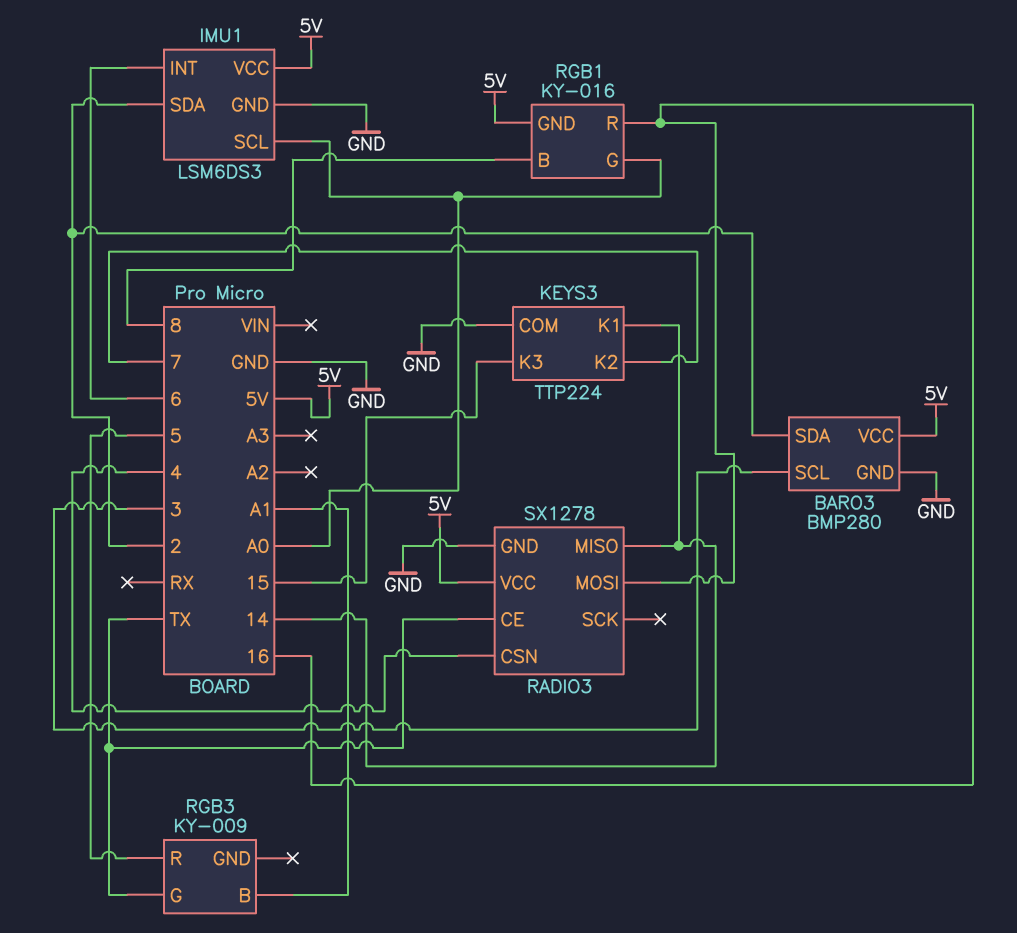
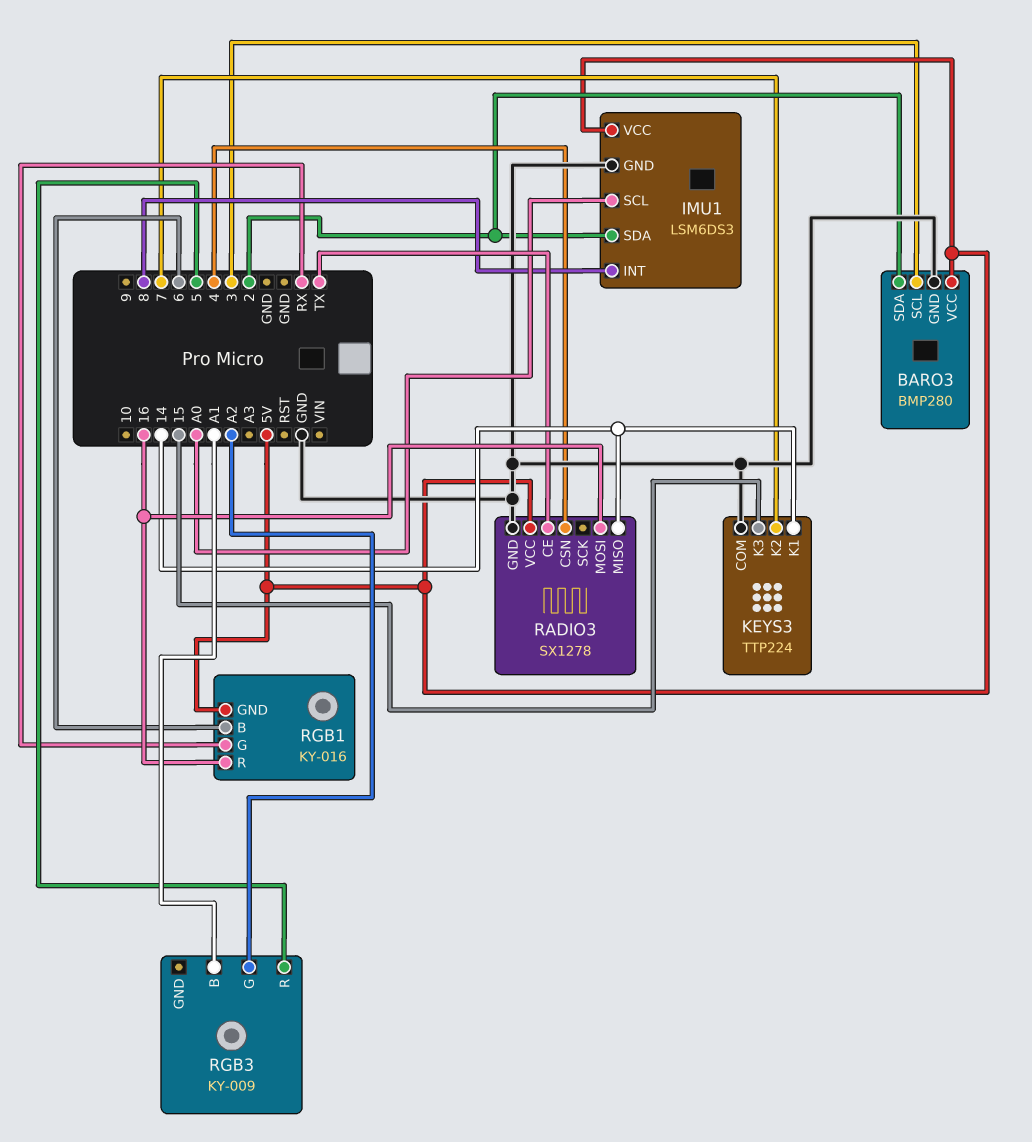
IMU1 pin INT: 6 -> 8
RGB1 pin B: 8 -> 6
RGB1 pin G: A0 -> RX
RGB3 pin G: TX -> A2

